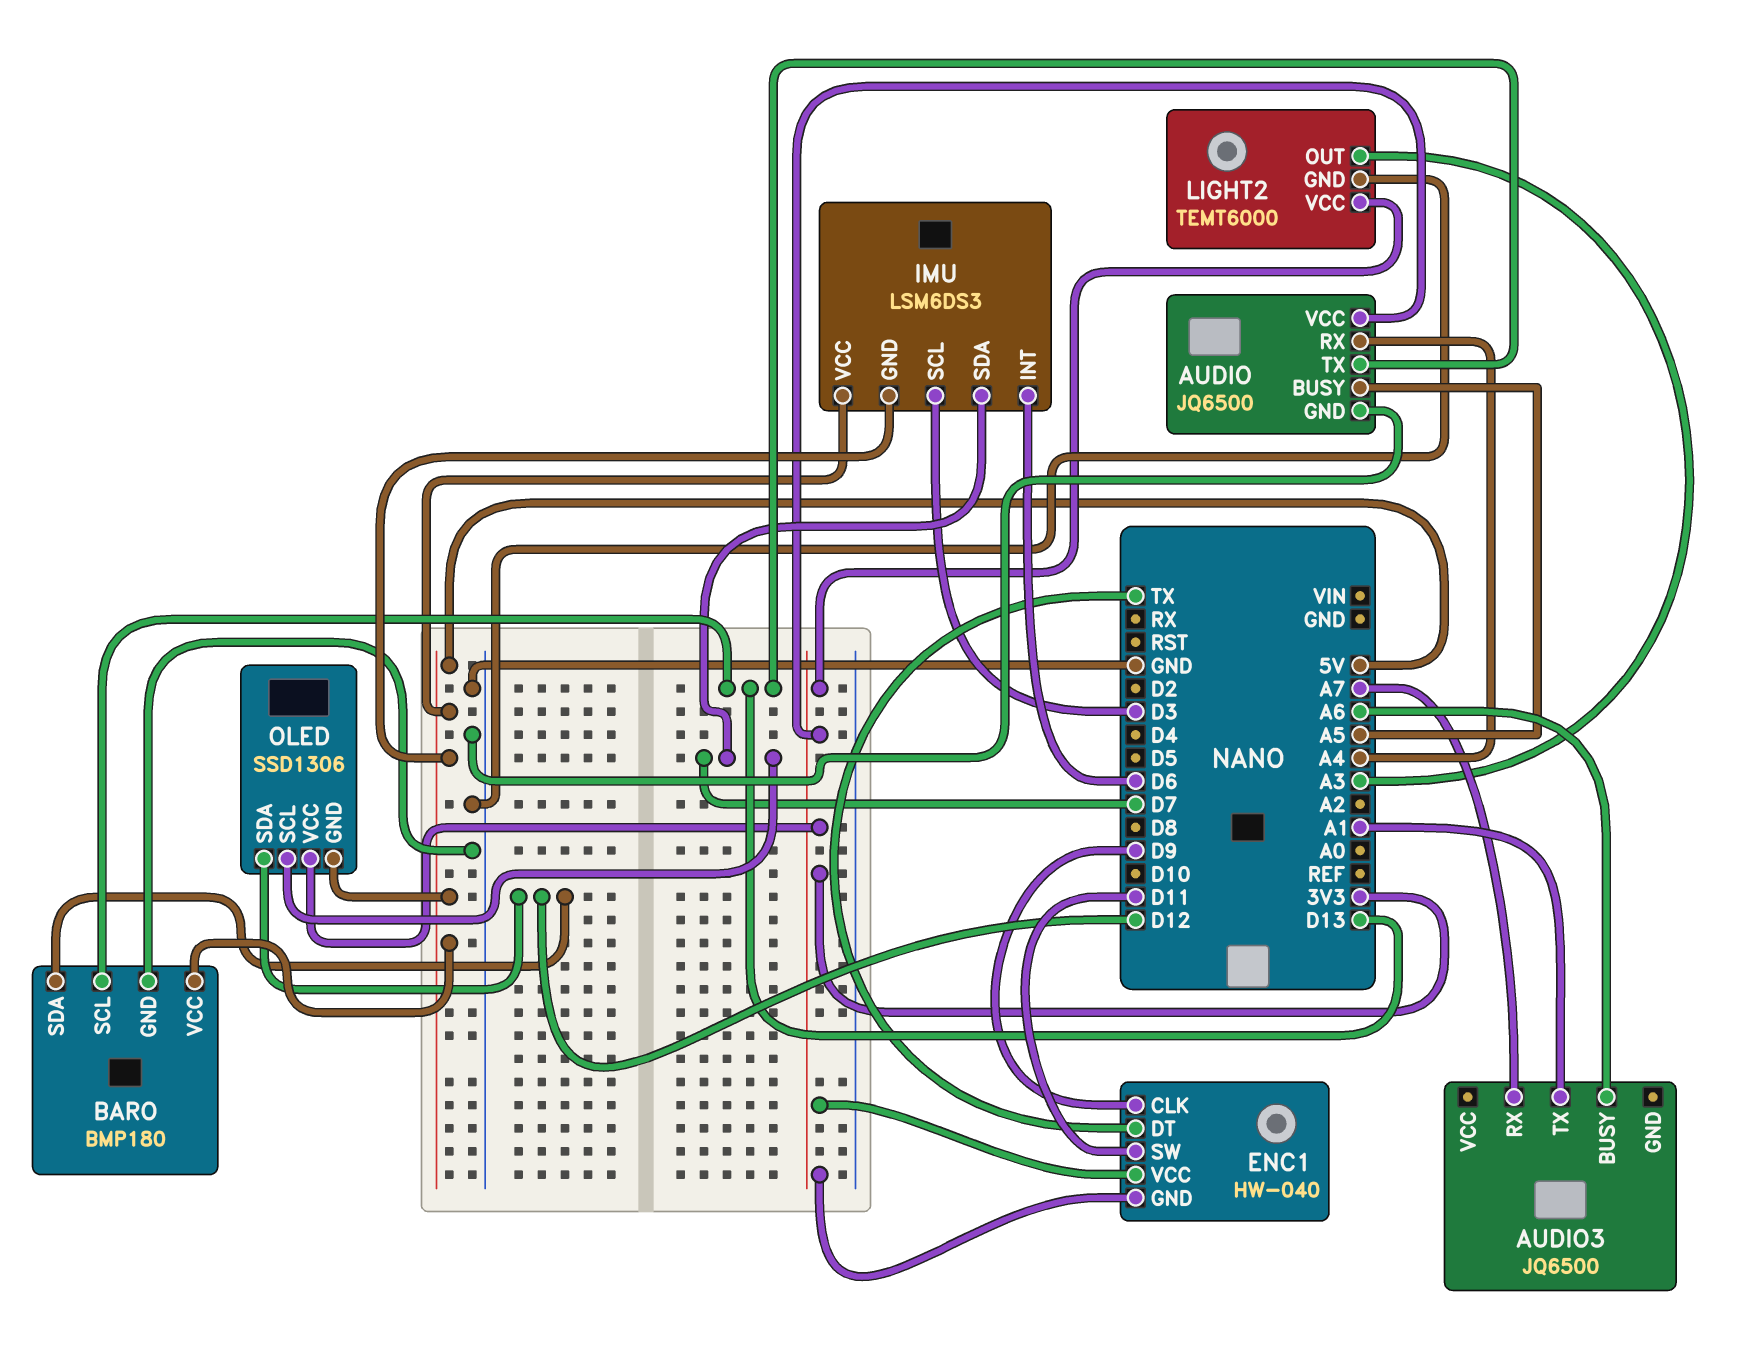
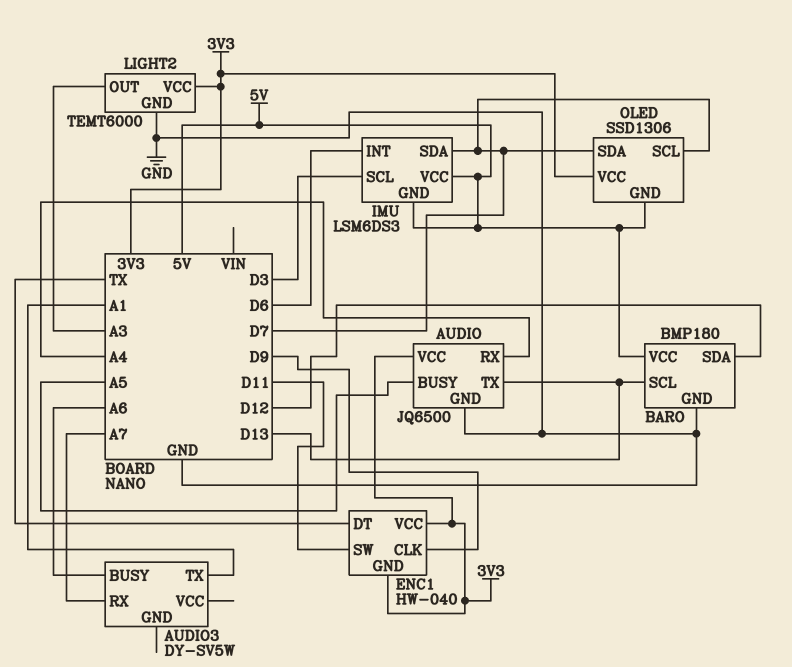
AUDIO3: JQ6500 -> DY-SV5W
OLED pin SDA: D12 -> D7

